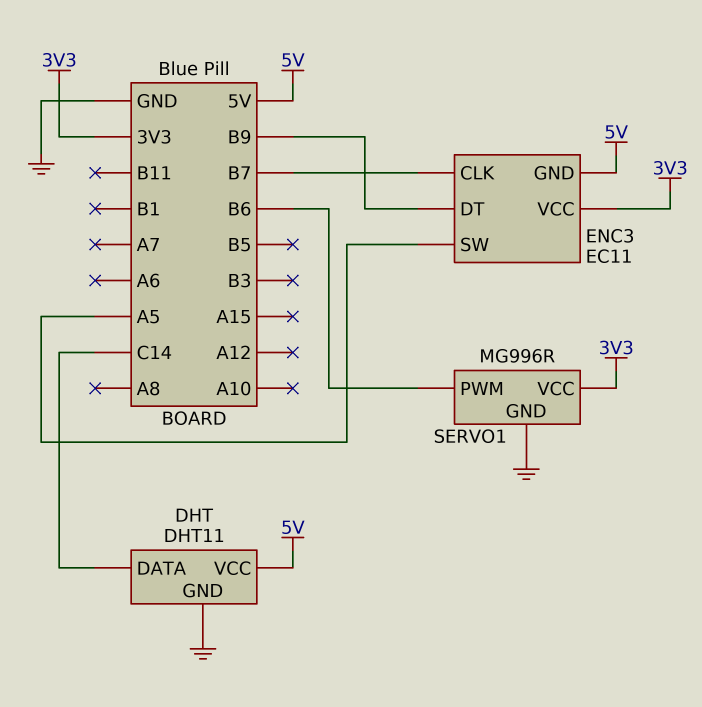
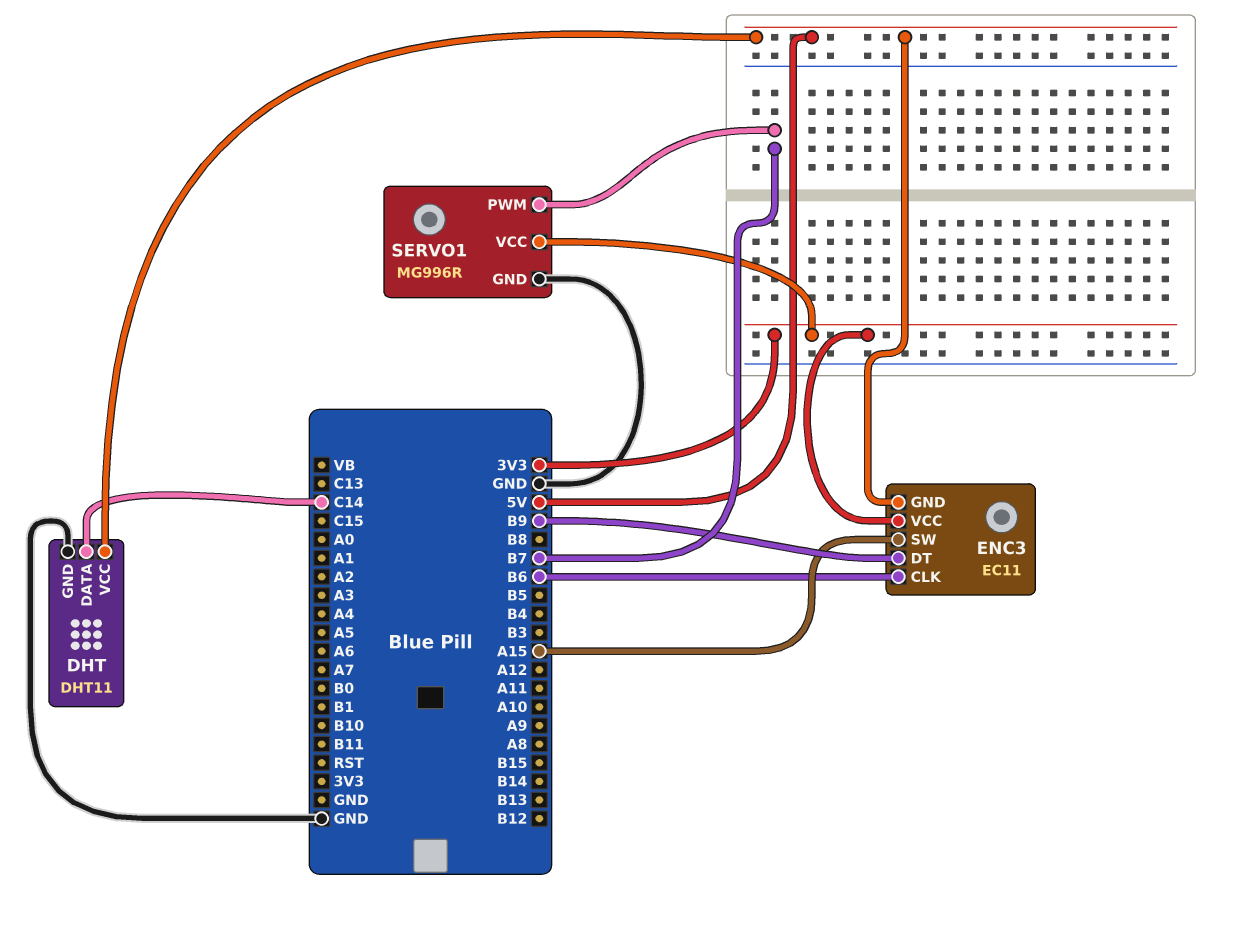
ENC3 pin CLK: B7 -> B6
ENC3 pin SW: A5 -> A15
SERVO1 pin PWM: B6 -> B7

